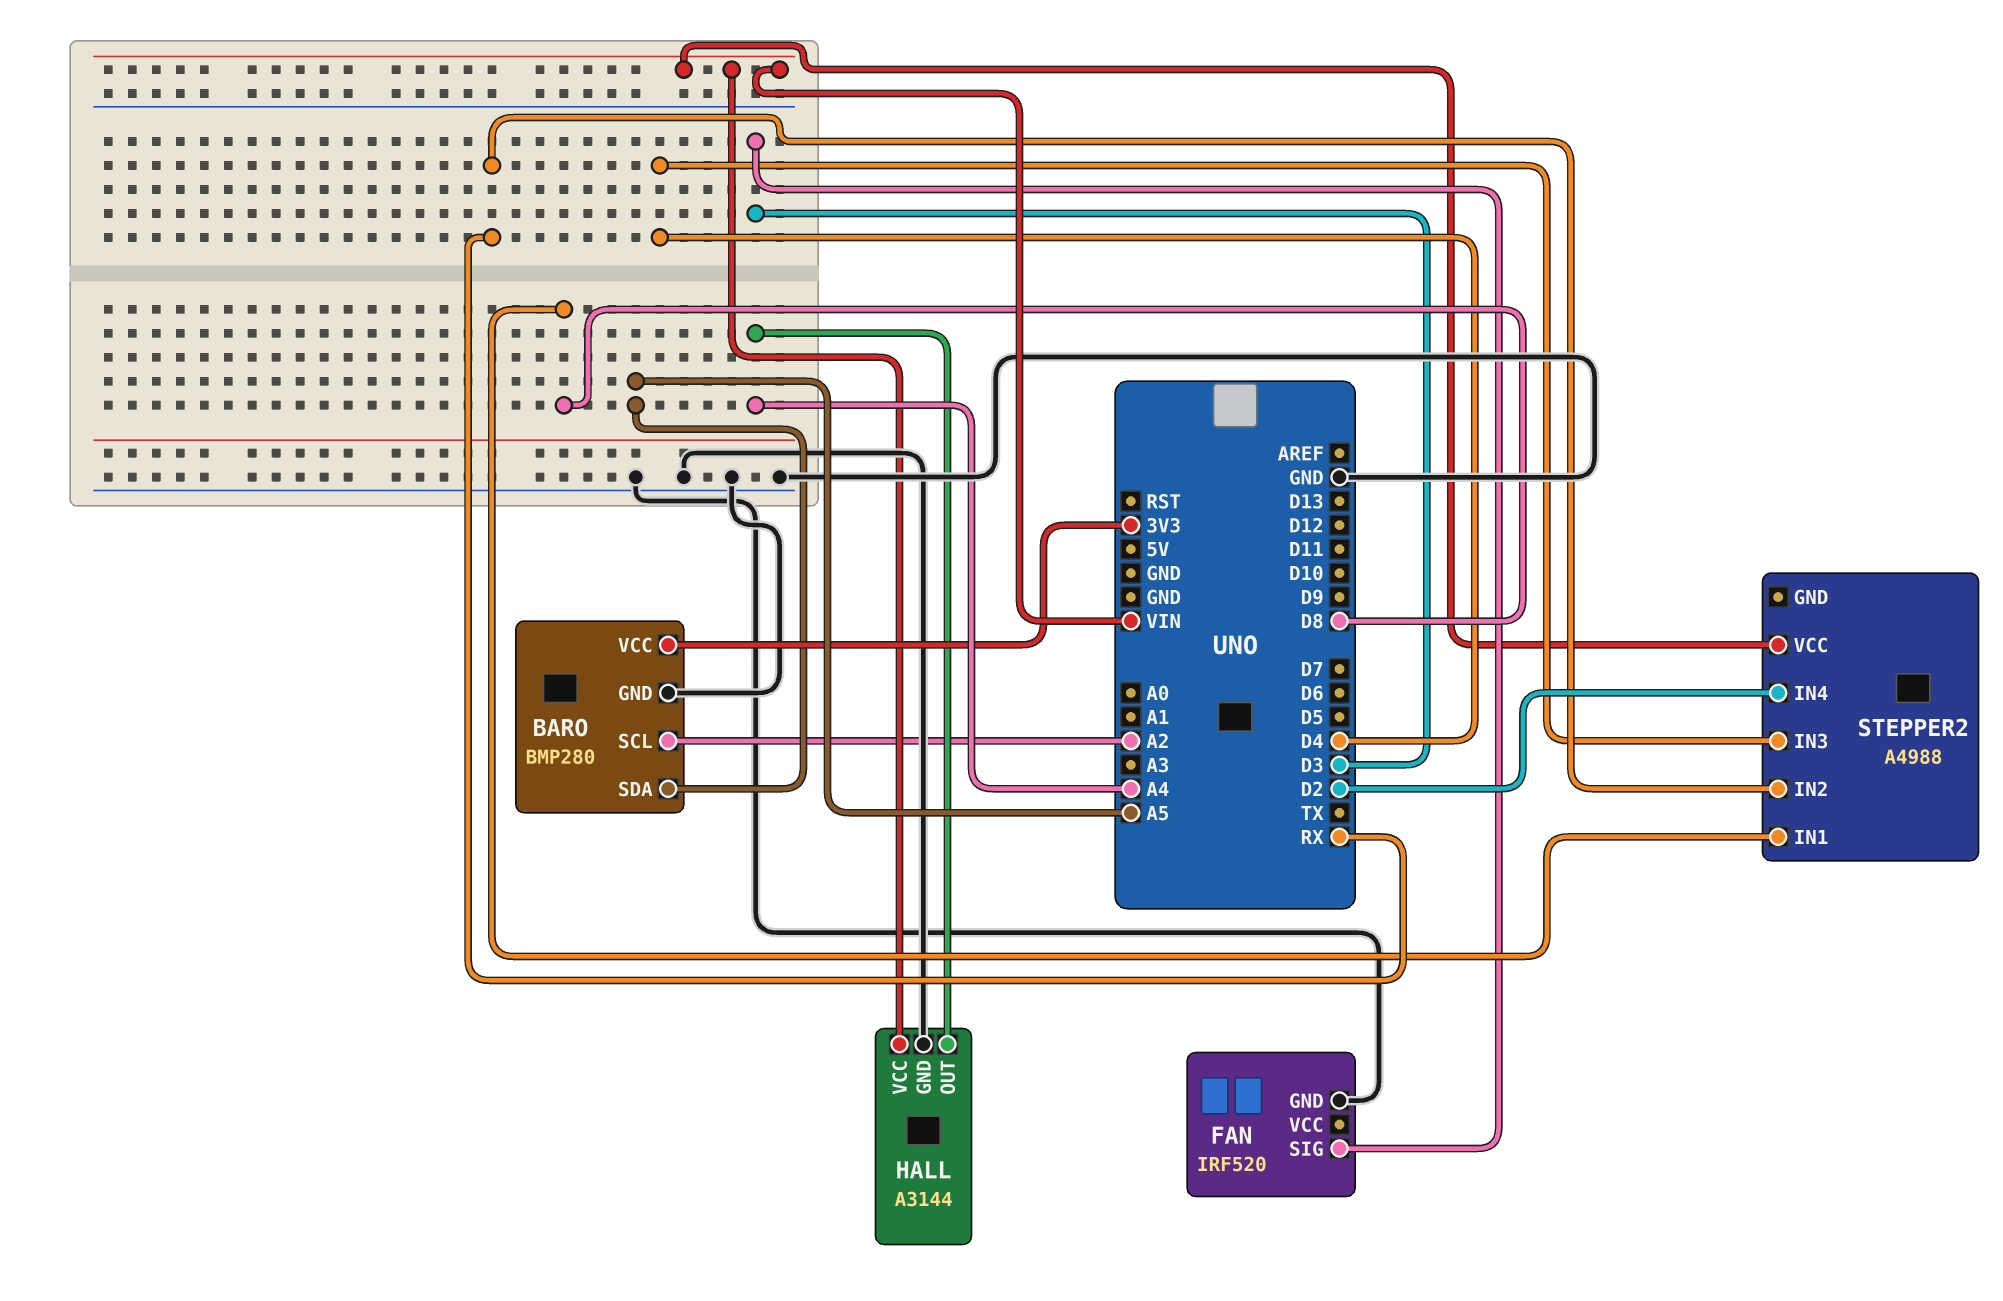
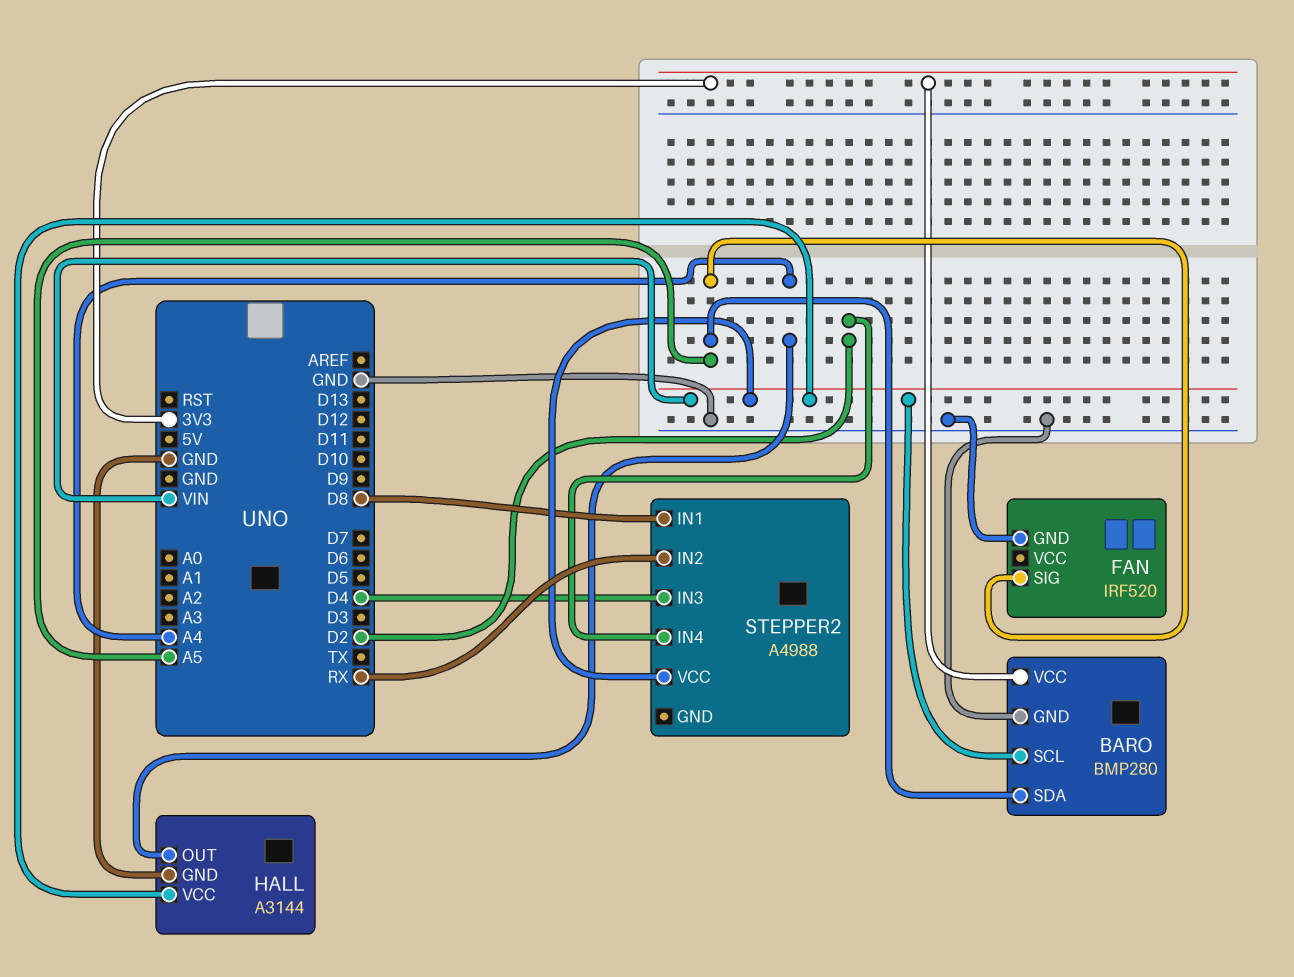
BARO pin SCL: A2 -> VIN
FAN pin SIG: D3 -> A5

